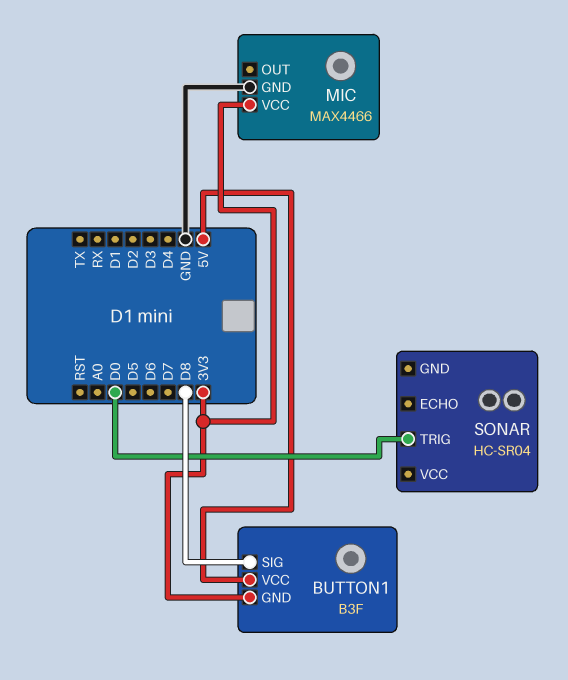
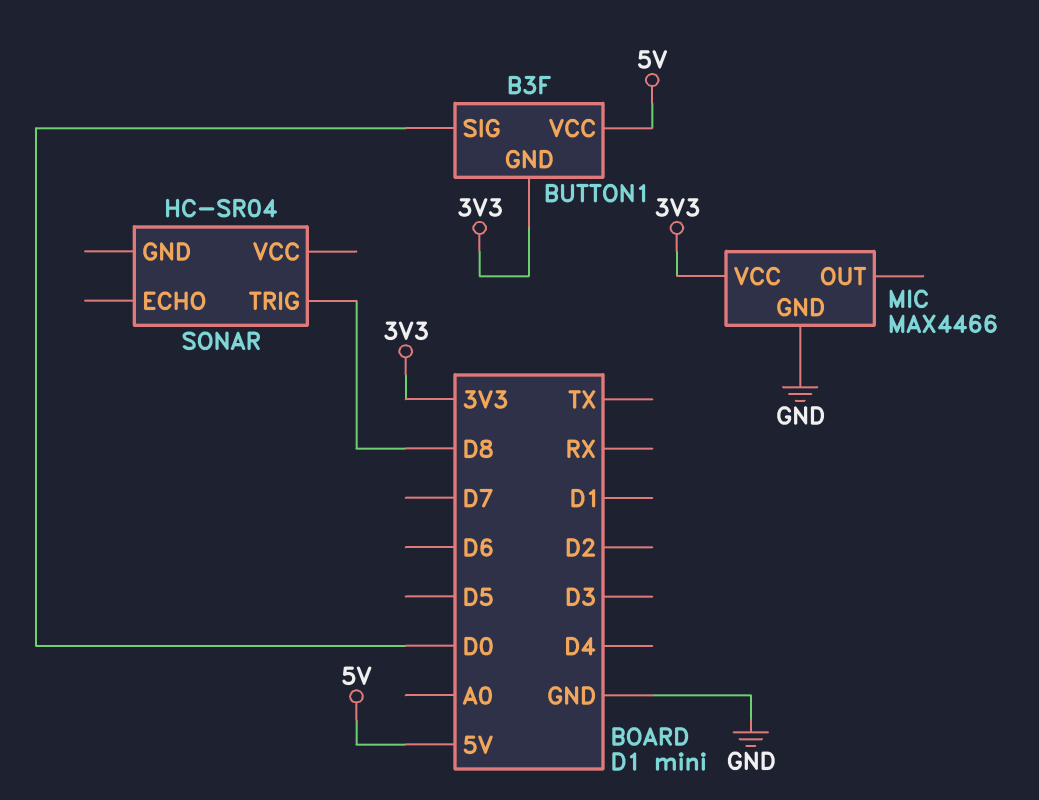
BUTTON1 pin SIG: D8 -> D0
SONAR pin TRIG: D0 -> D8

